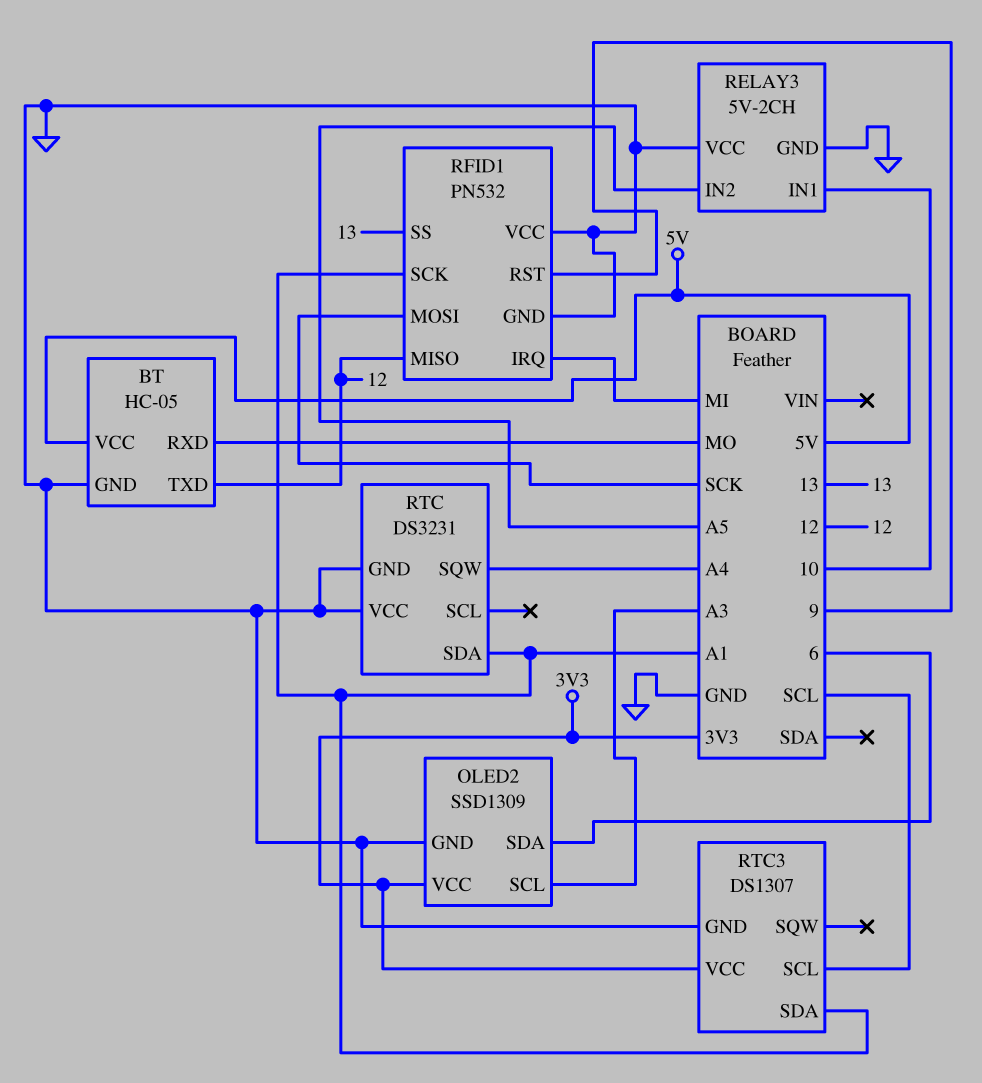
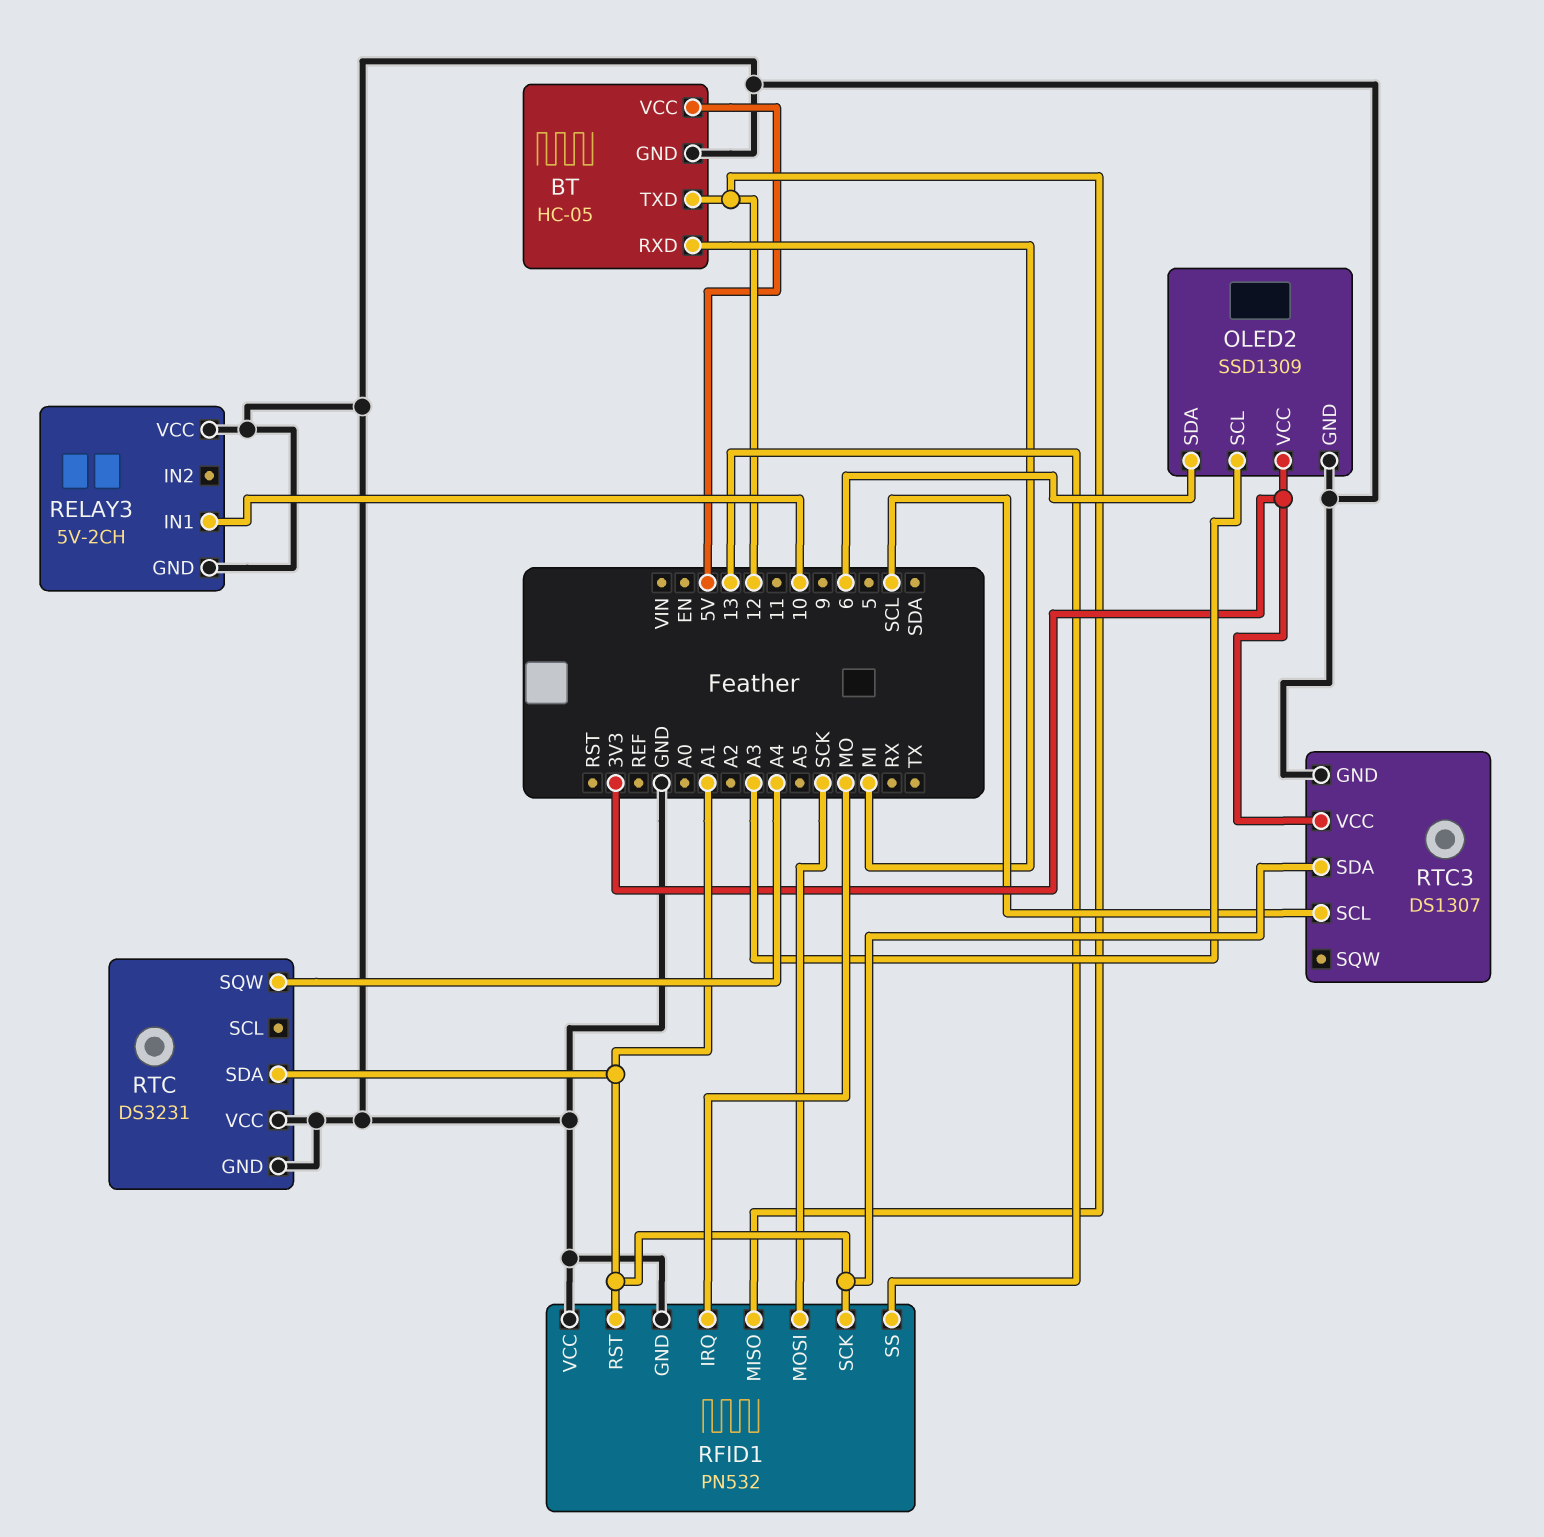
BT pin RXD: MO -> MI
RELAY3 pin IN2: A5 -> none
RFID1 pin IRQ: MI -> MO
RFID1 pin RST: 9 -> A1

